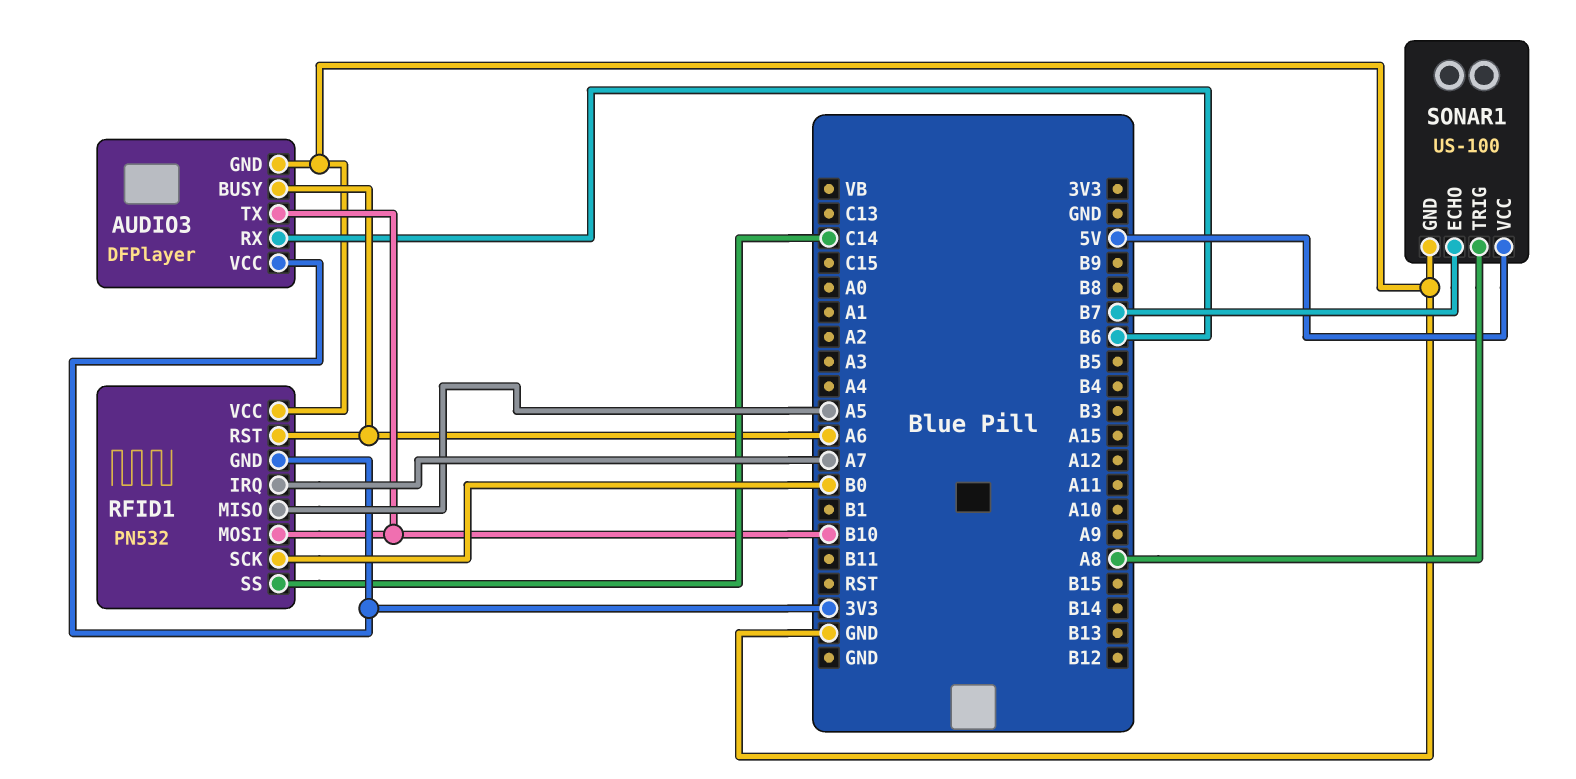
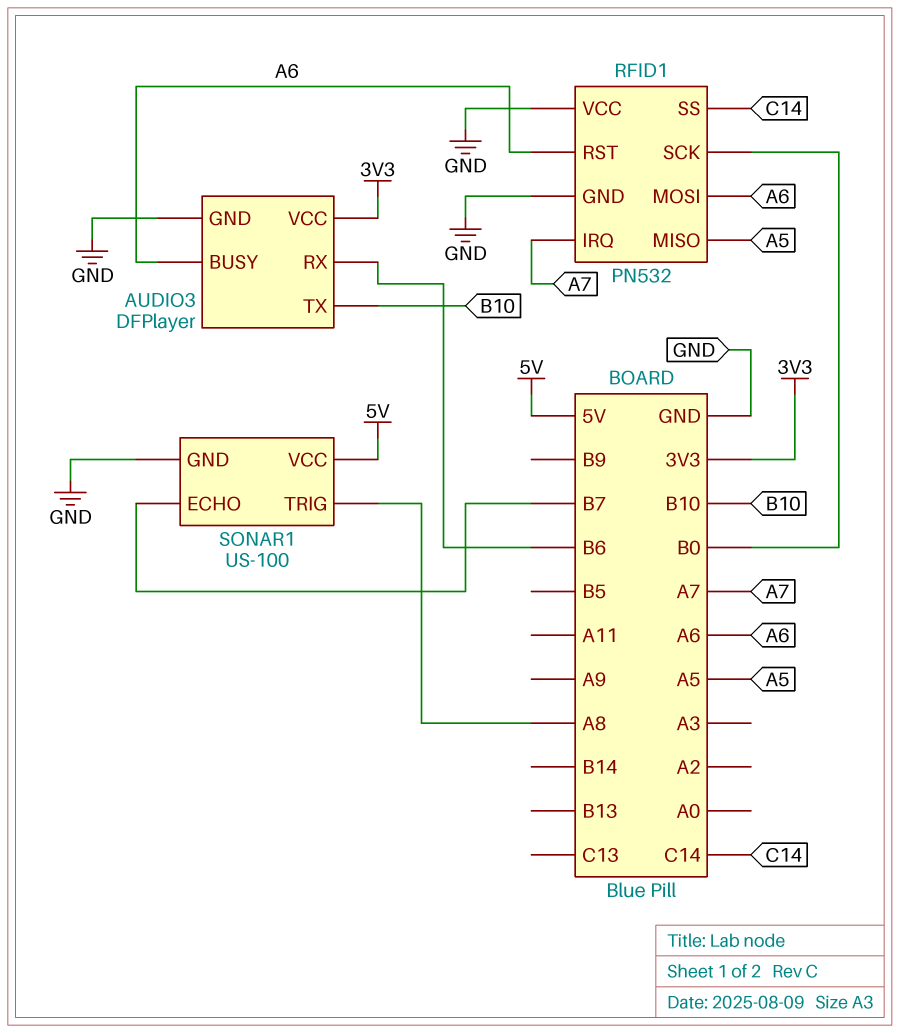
RFID1 pin GND: 3V3 -> GND
RFID1 pin MOSI: B10 -> A6

